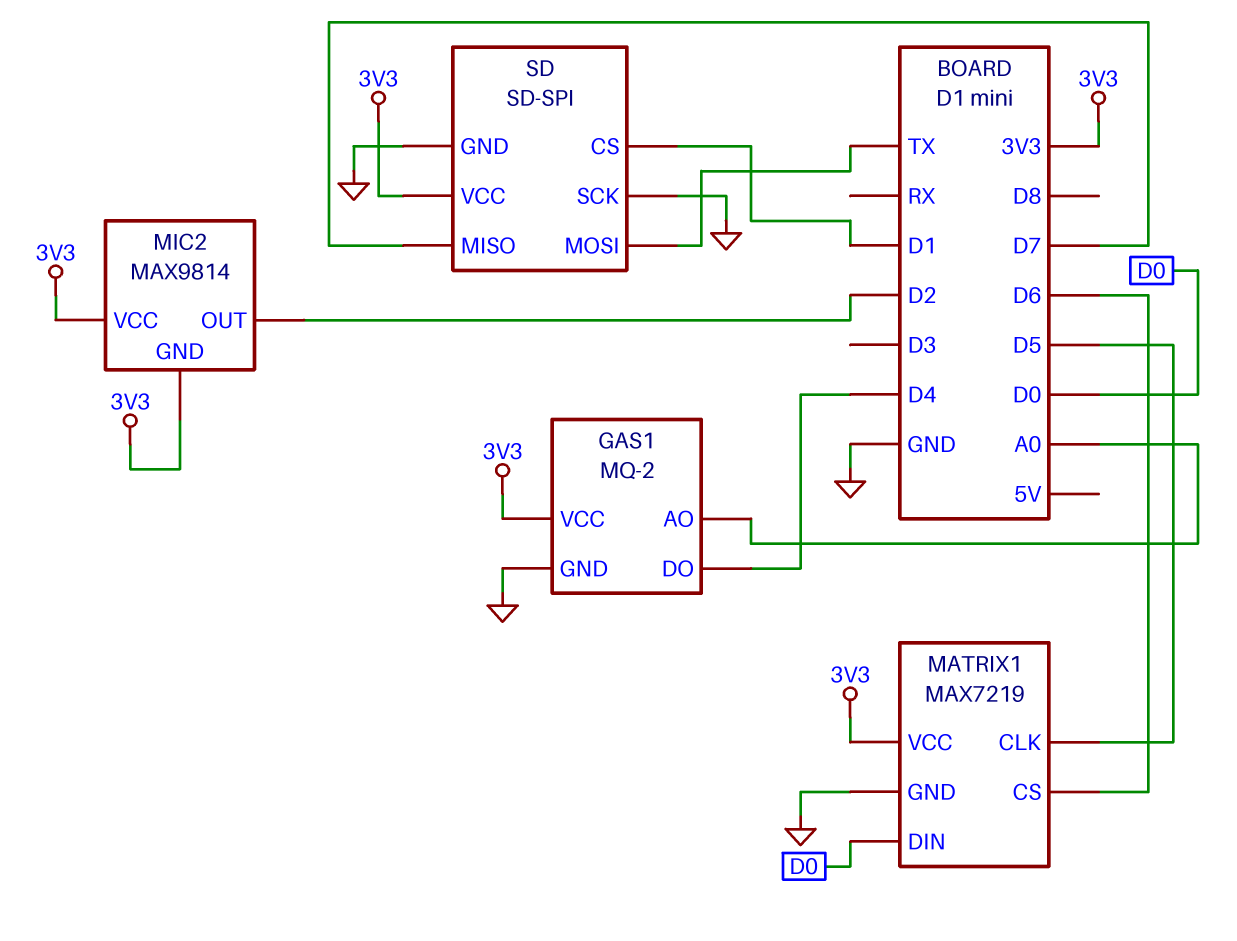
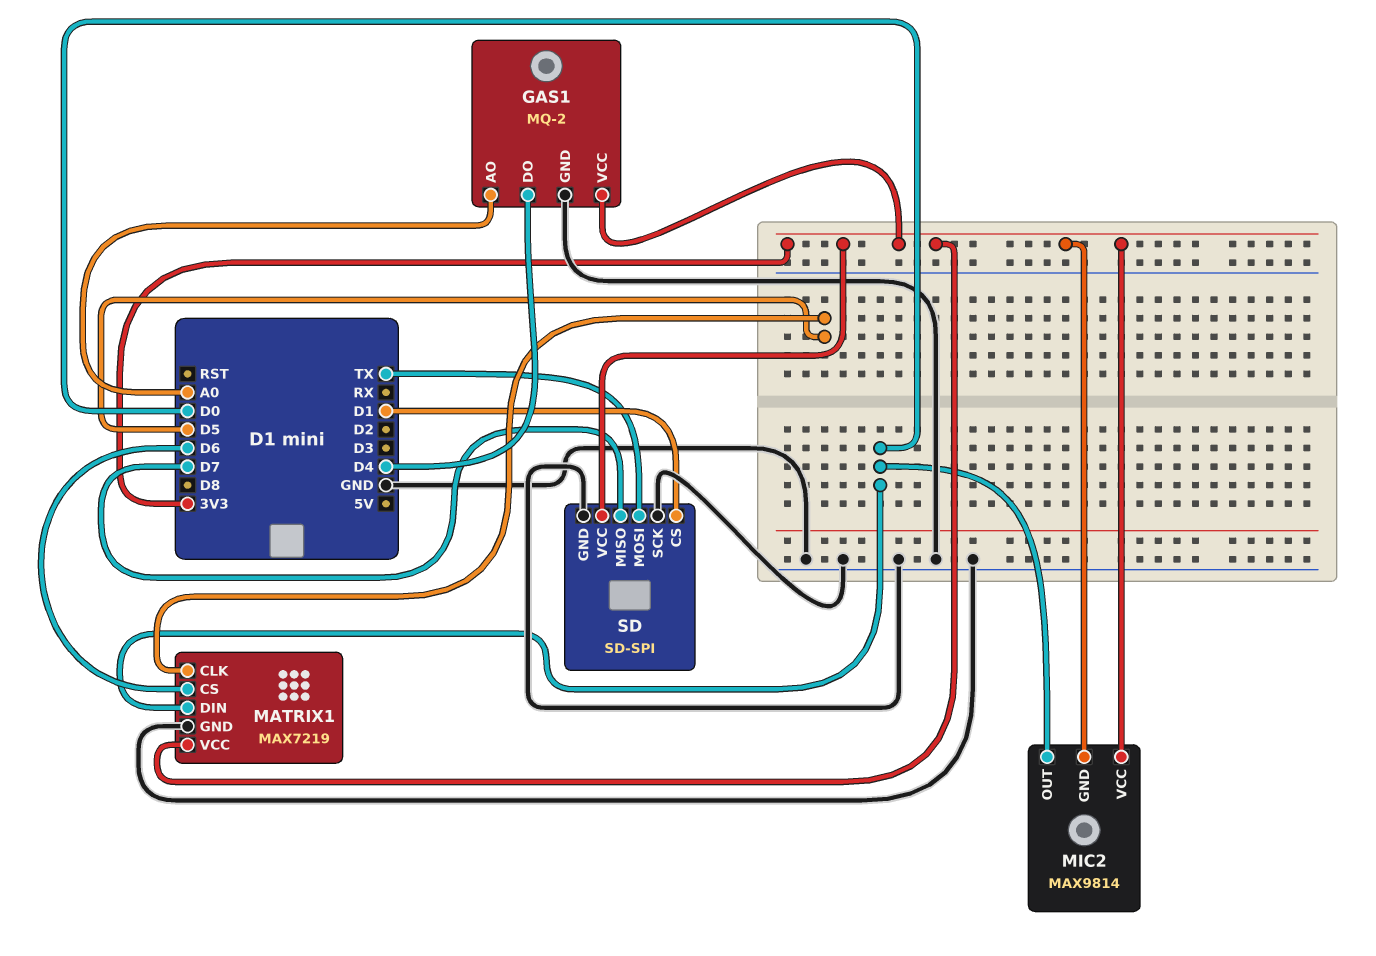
MIC2 pin OUT: D2 -> D0

